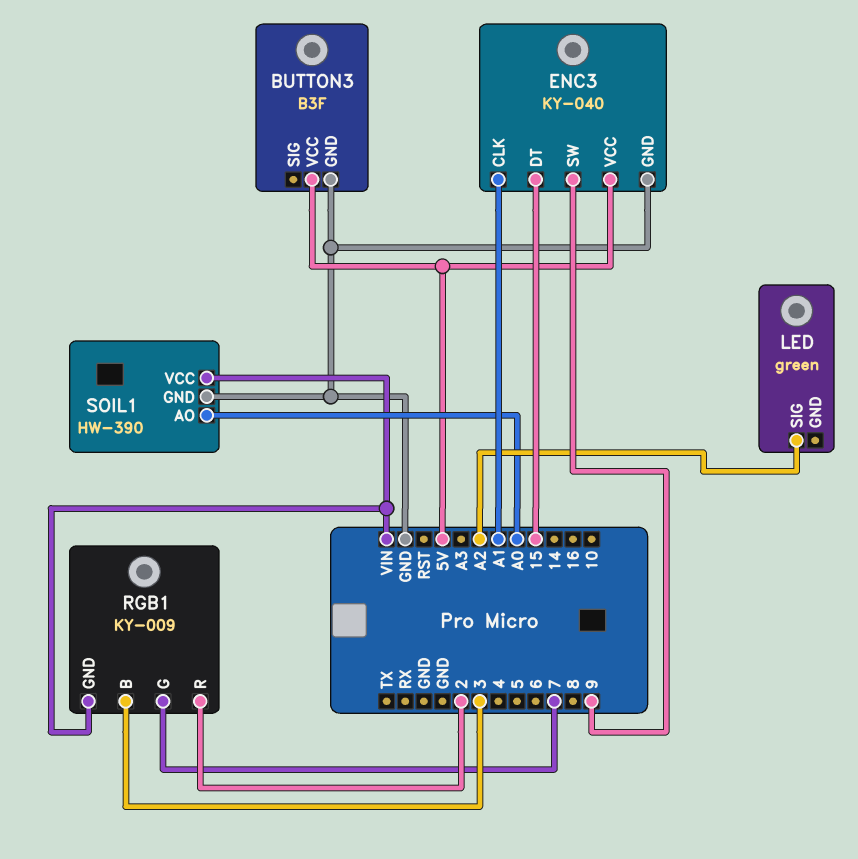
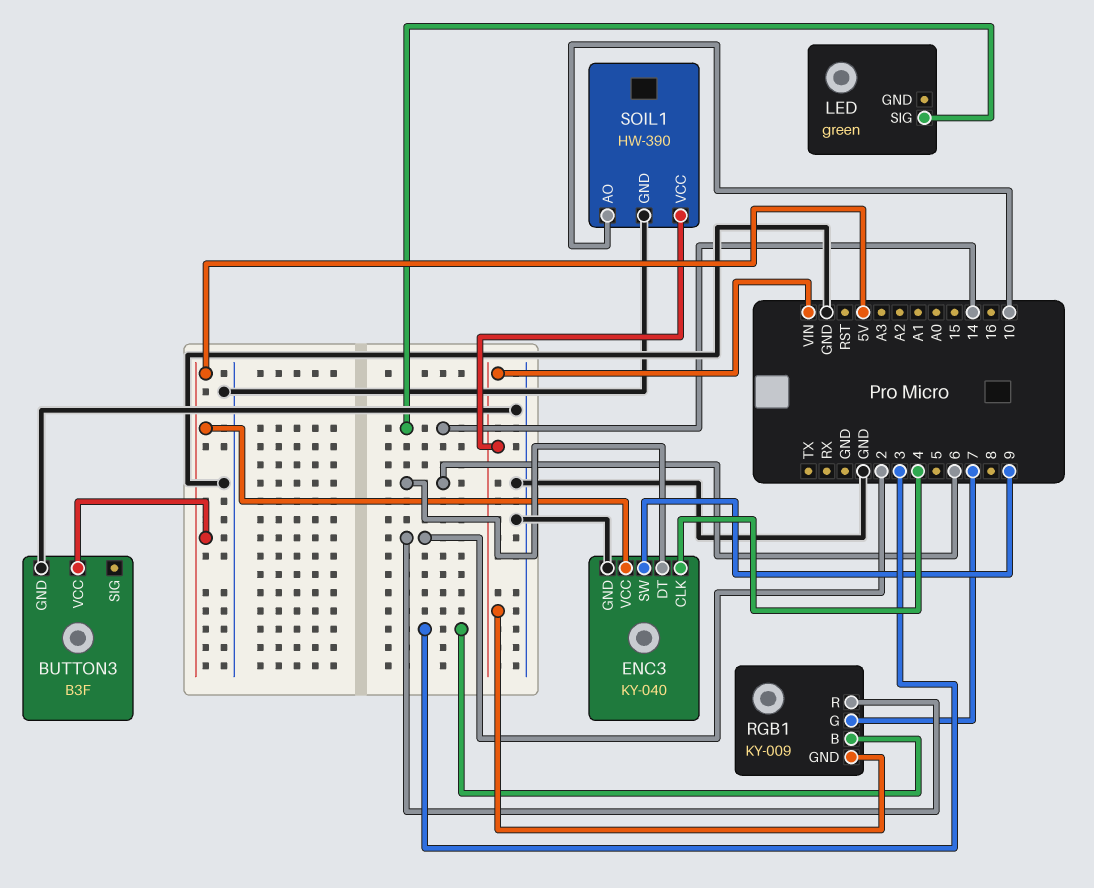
ENC3 pin CLK: A1 -> 4
ENC3 pin DT: 15 -> 6
LED pin SIG: A2 -> 14
SOIL1 pin AO: A0 -> 10

